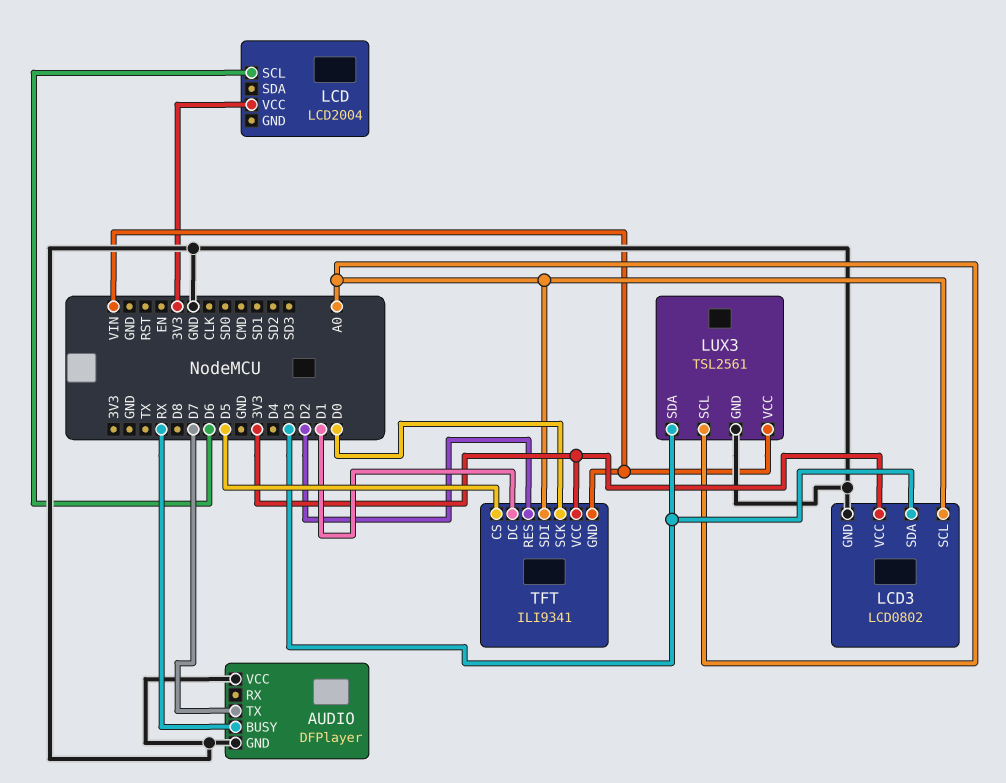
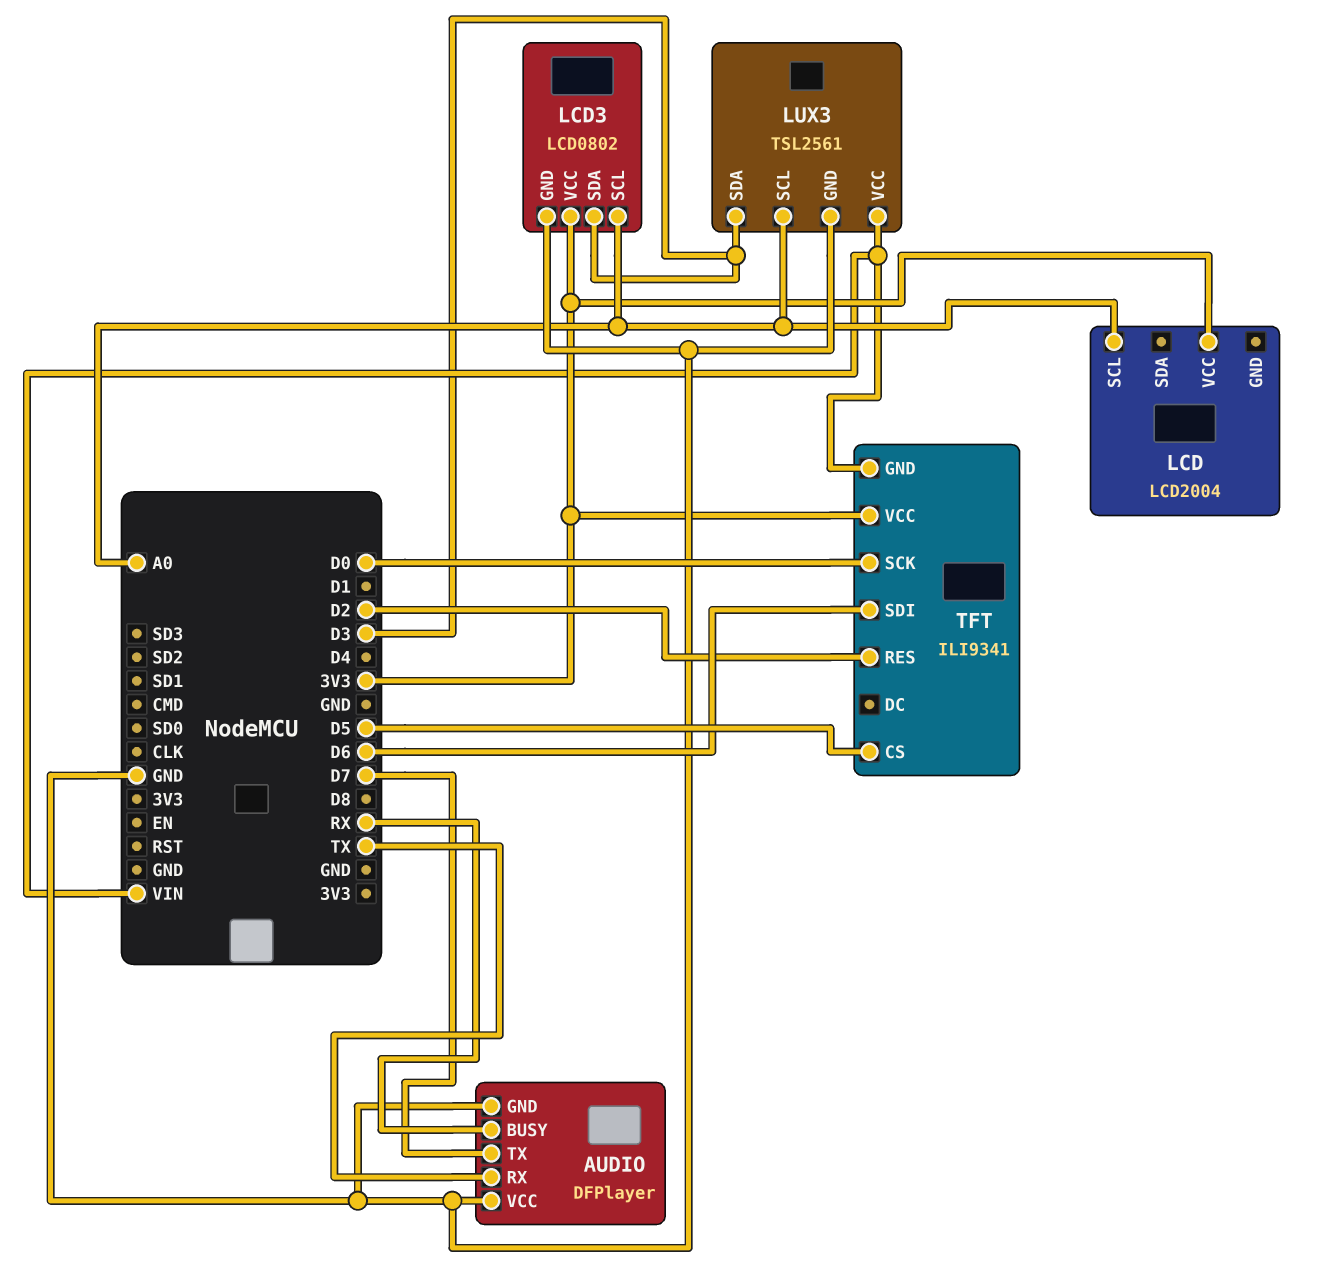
AUDIO pin RX: none -> TX
LCD pin SCL: D6 -> A0
TFT pin DC: D1 -> none
TFT pin SDI: A0 -> D6

